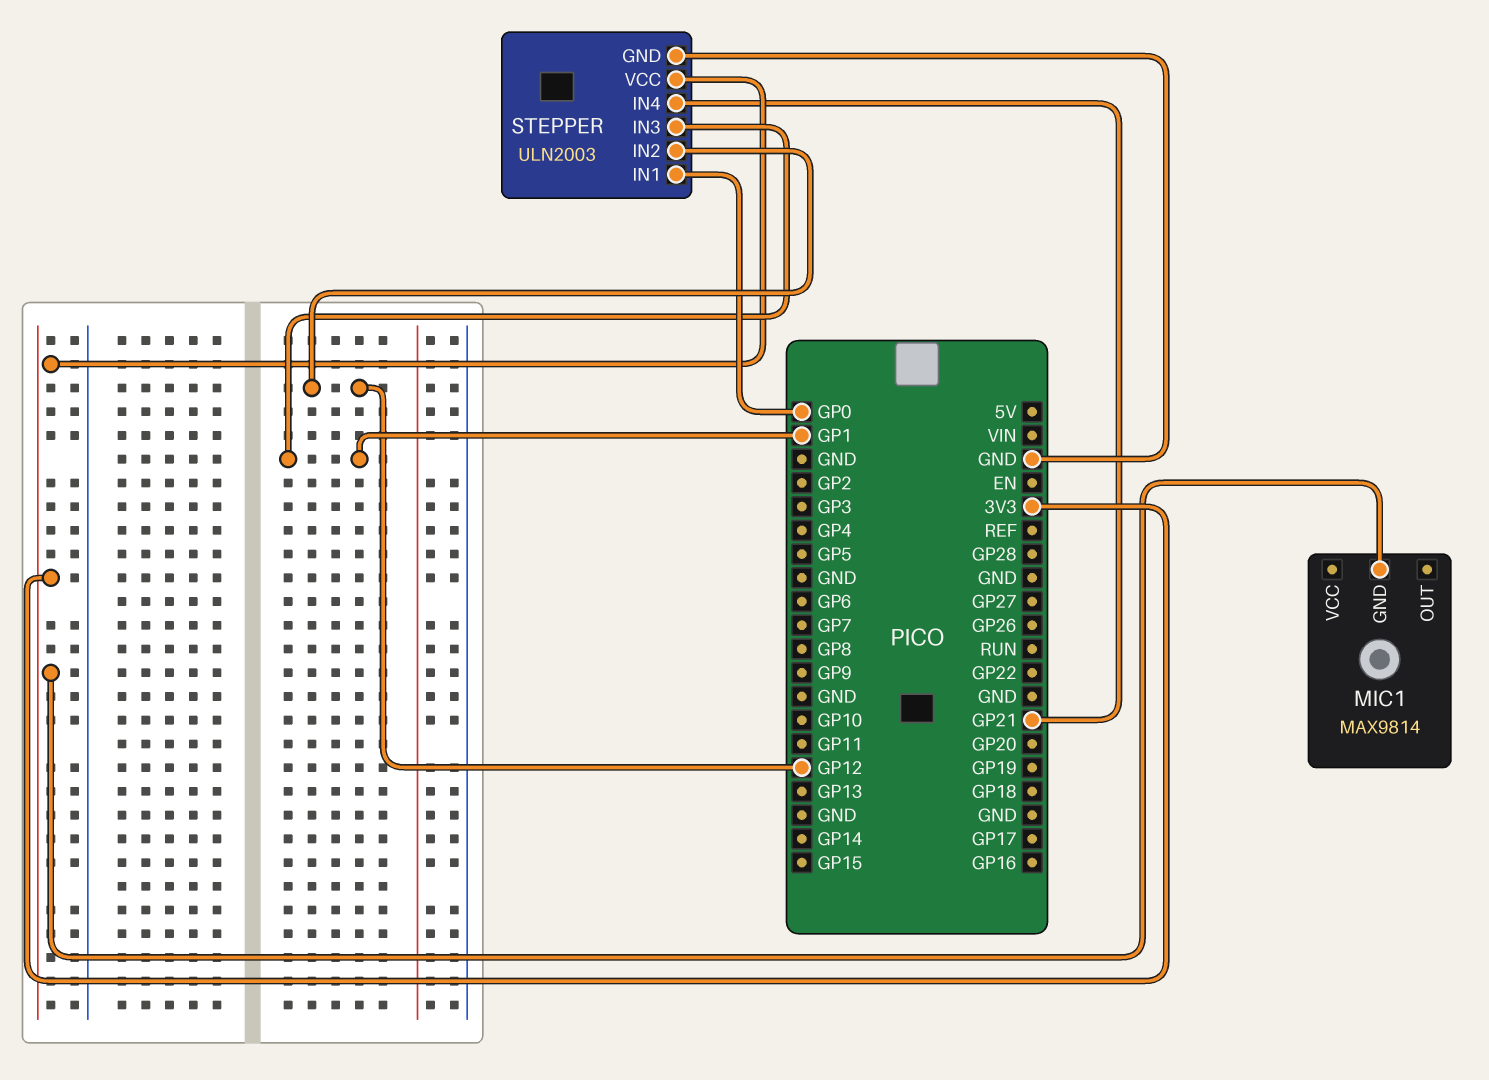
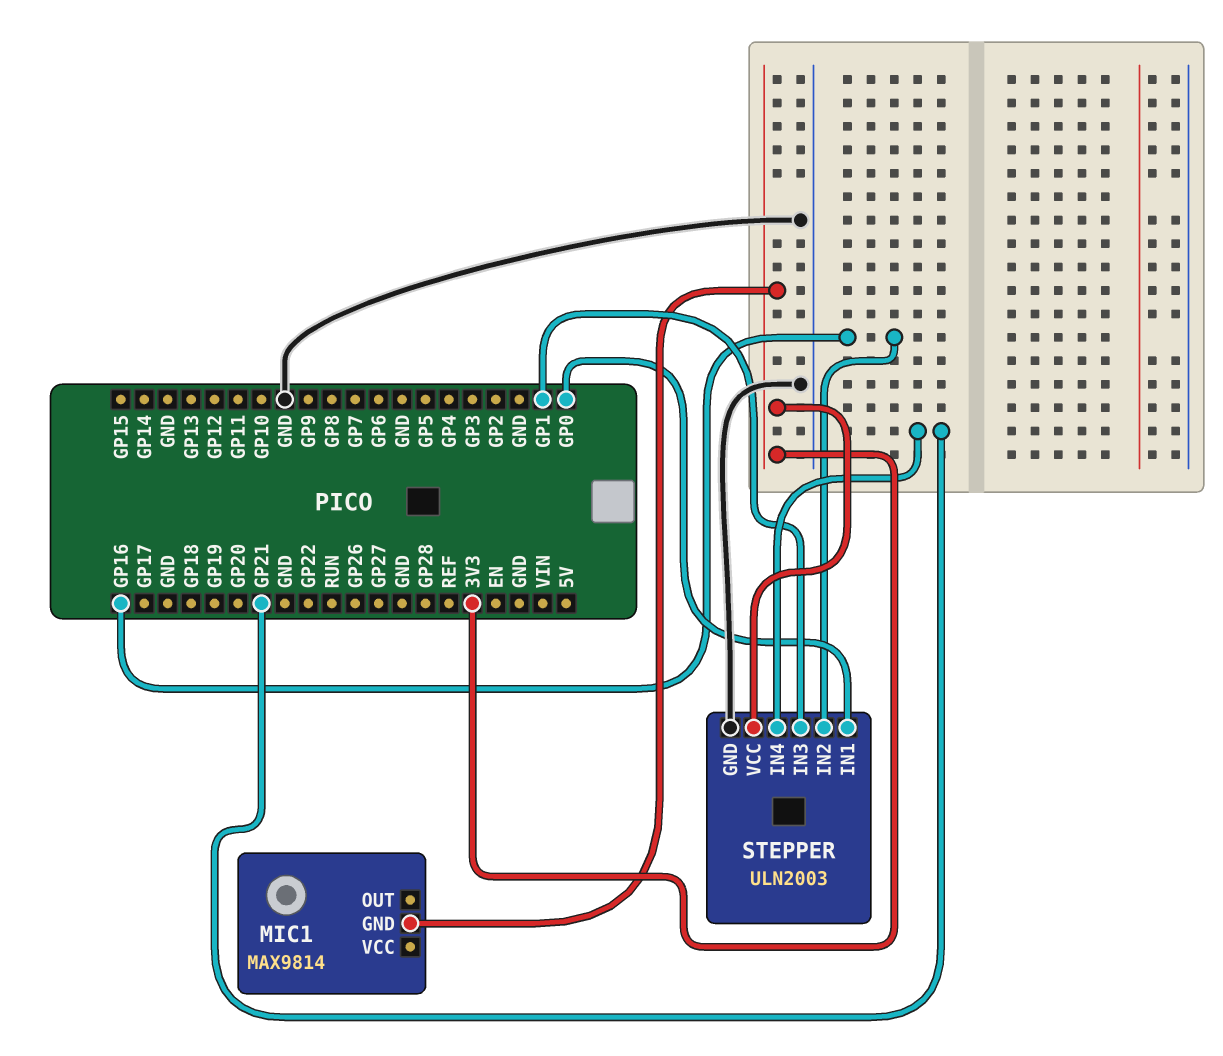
STEPPER pin IN2: GP12 -> GP16

